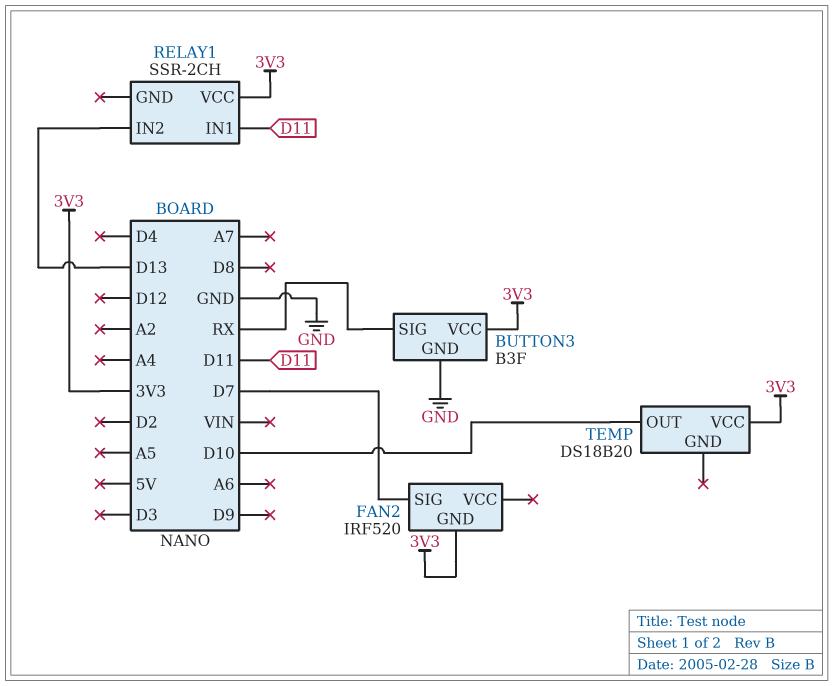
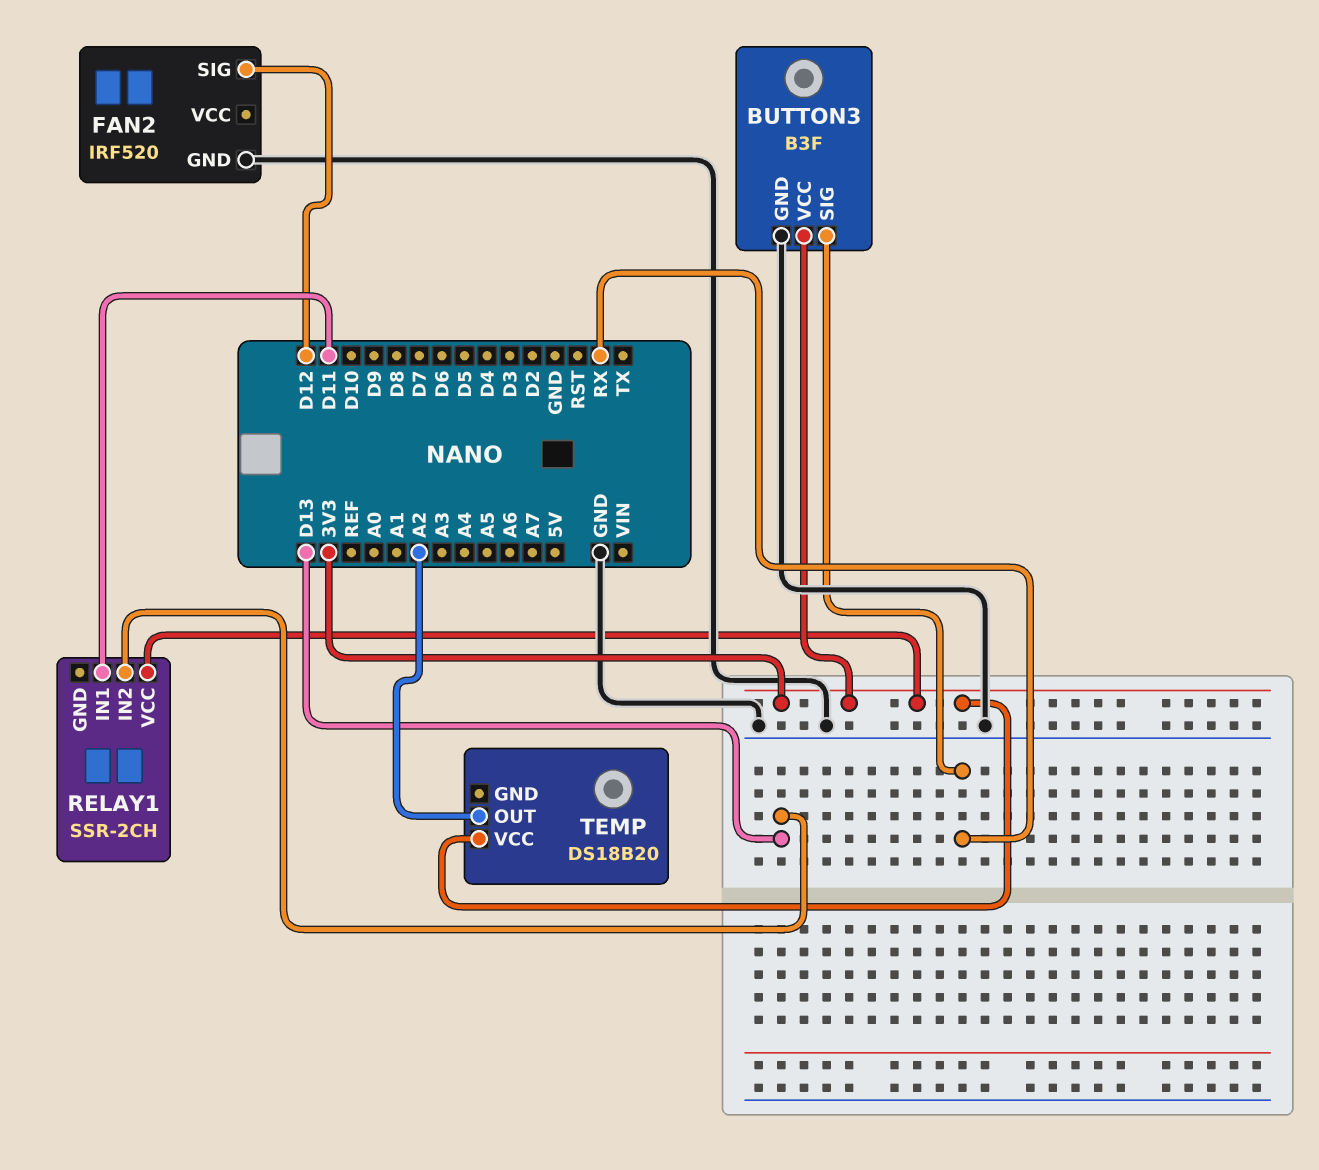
FAN2 pin GND: 3V3 -> GND
FAN2 pin SIG: D7 -> D12
TEMP pin OUT: D10 -> A2

